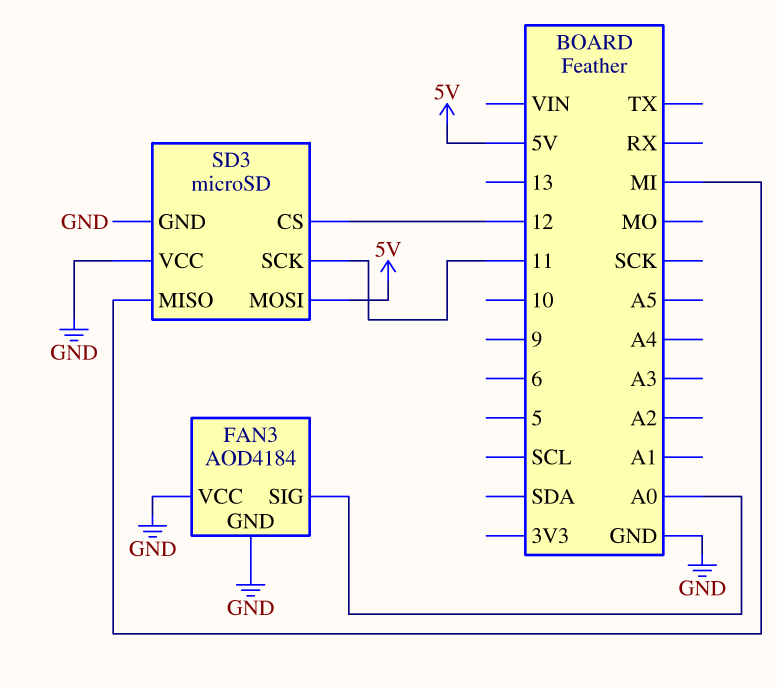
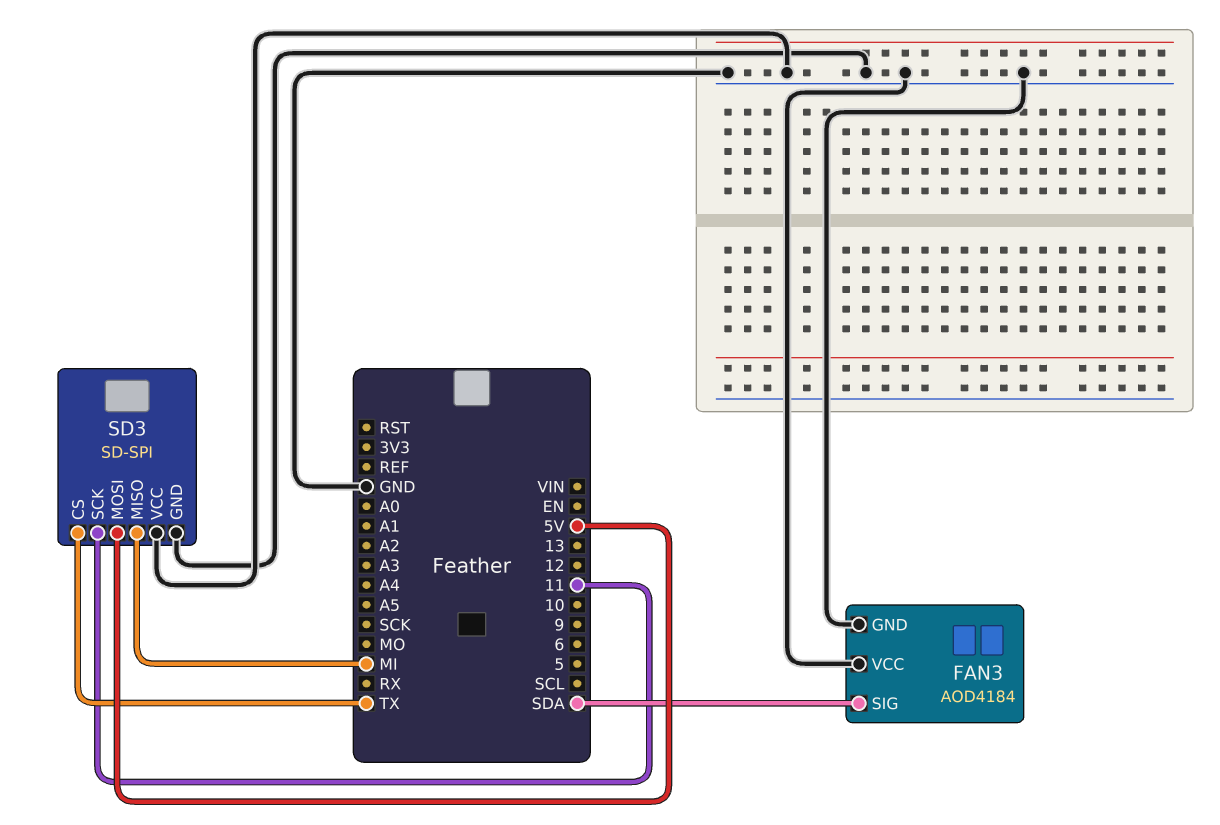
FAN3 pin SIG: A0 -> SDA
SD3: microSD -> SD-SPI
SD3 pin CS: 12 -> TX

